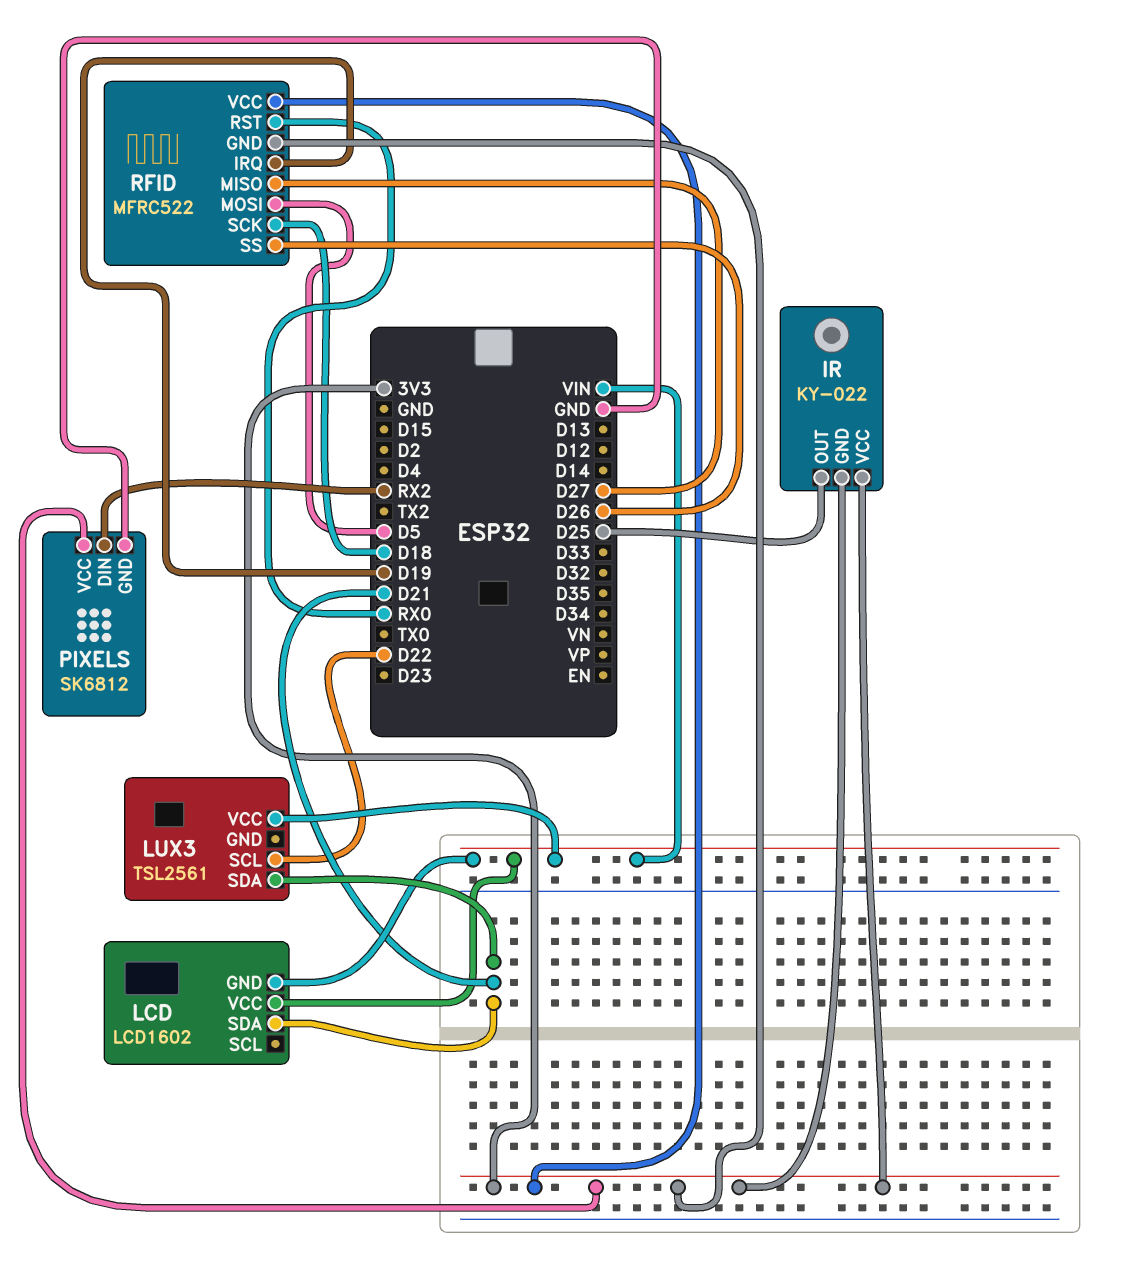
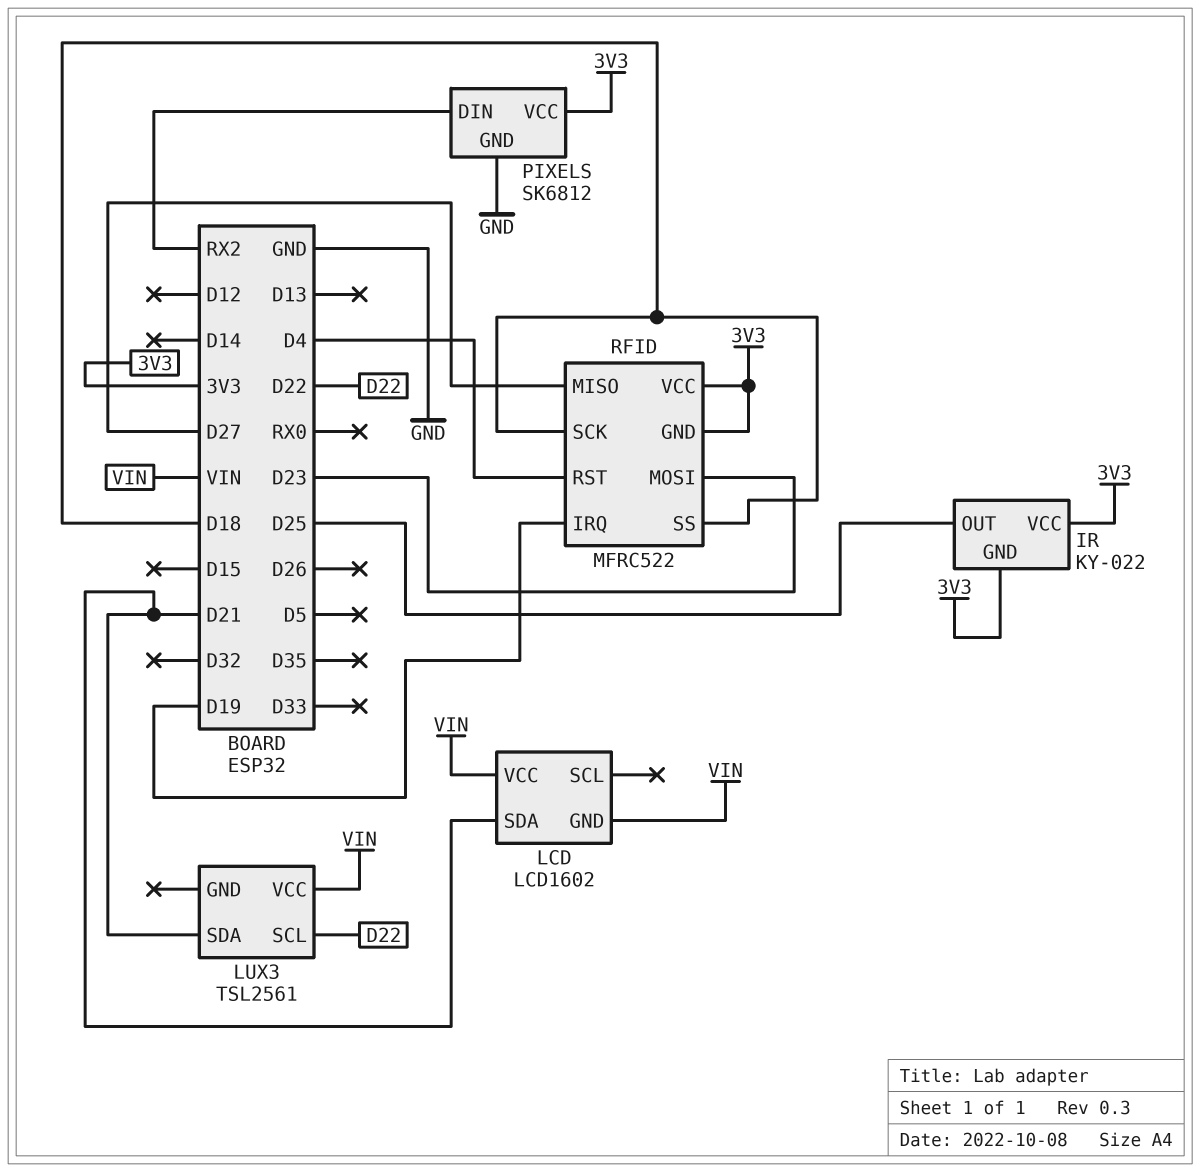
RFID pin MOSI: D5 -> D23
RFID pin RST: RX0 -> D4
RFID pin SS: D26 -> D18

